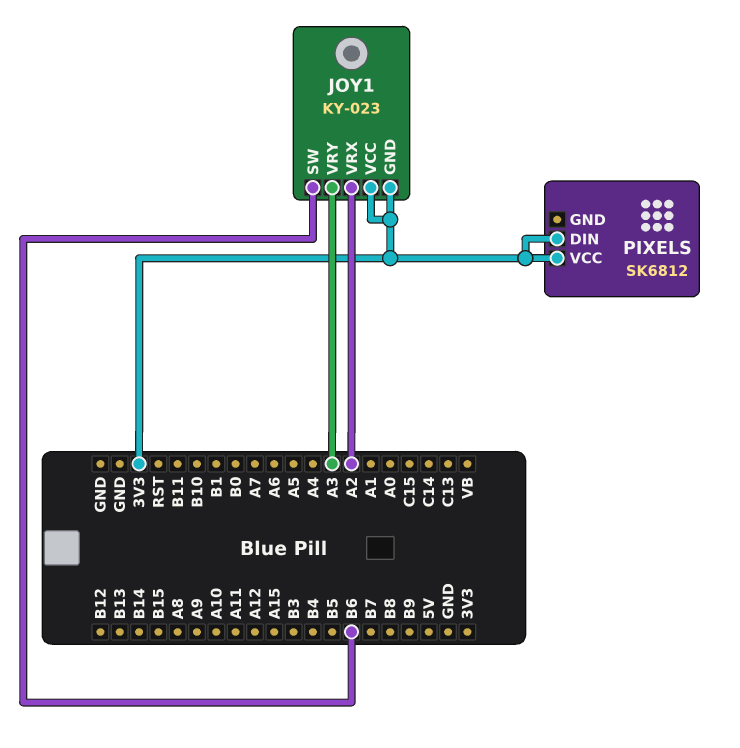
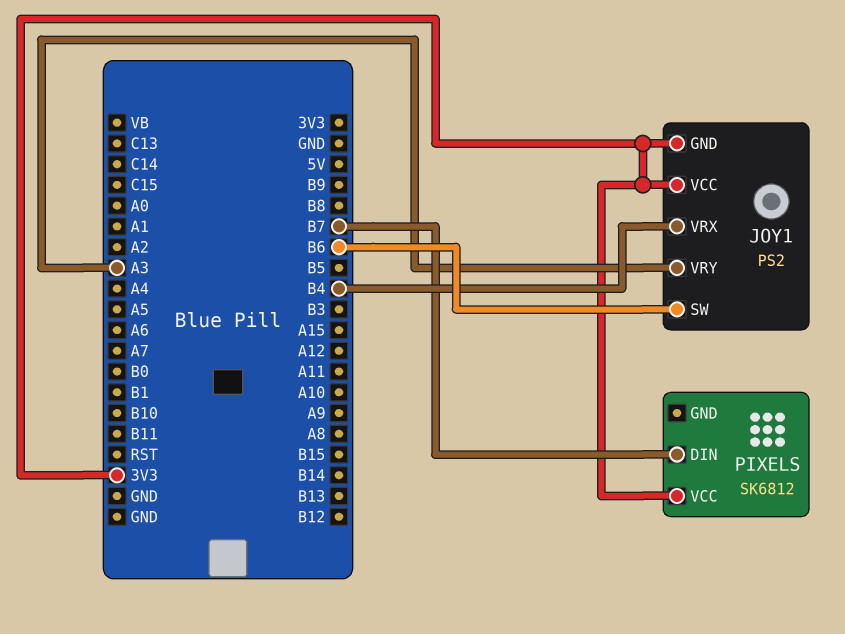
JOY1: KY-023 -> PS2
JOY1 pin VRX: A2 -> B4
PIXELS pin DIN: 3V3 -> B7

